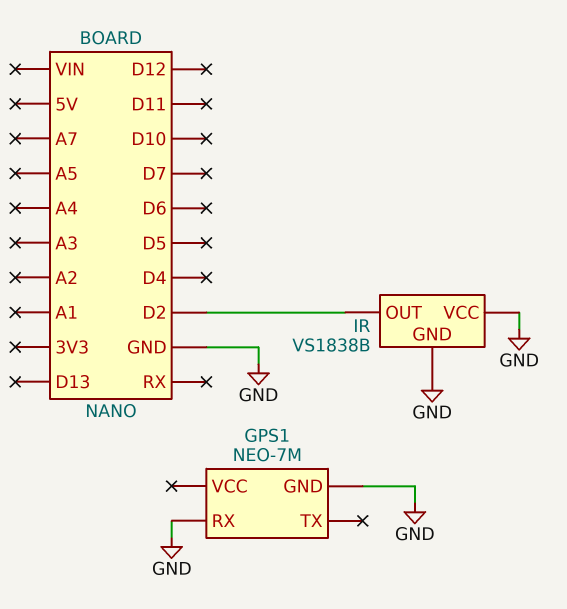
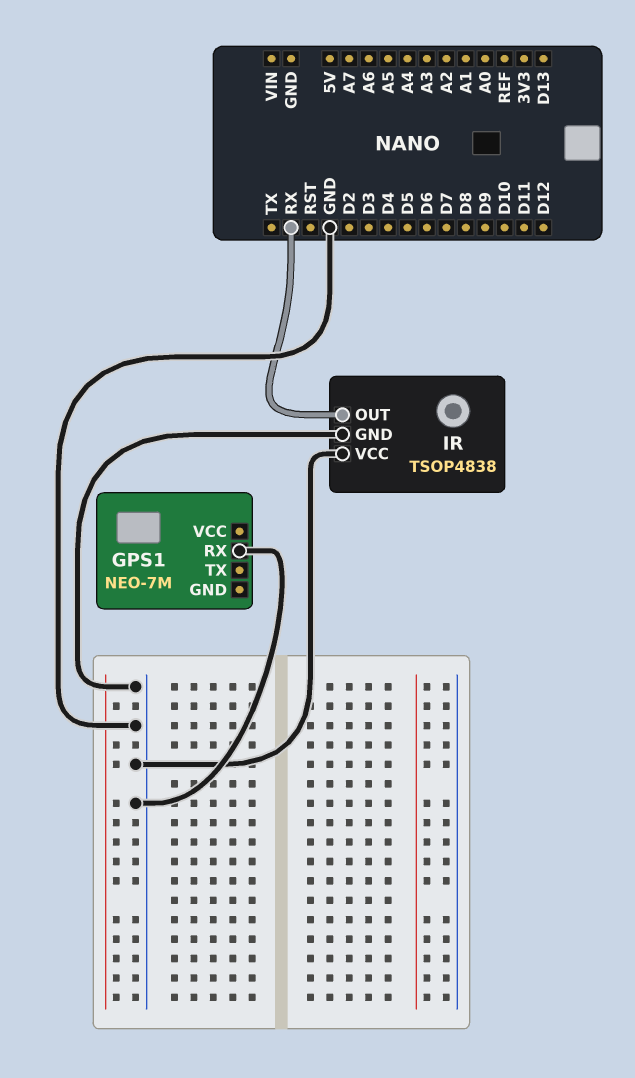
GPS1 pin GND: GND -> none
IR: VS1838B -> TSOP4838
IR pin OUT: D2 -> RX

